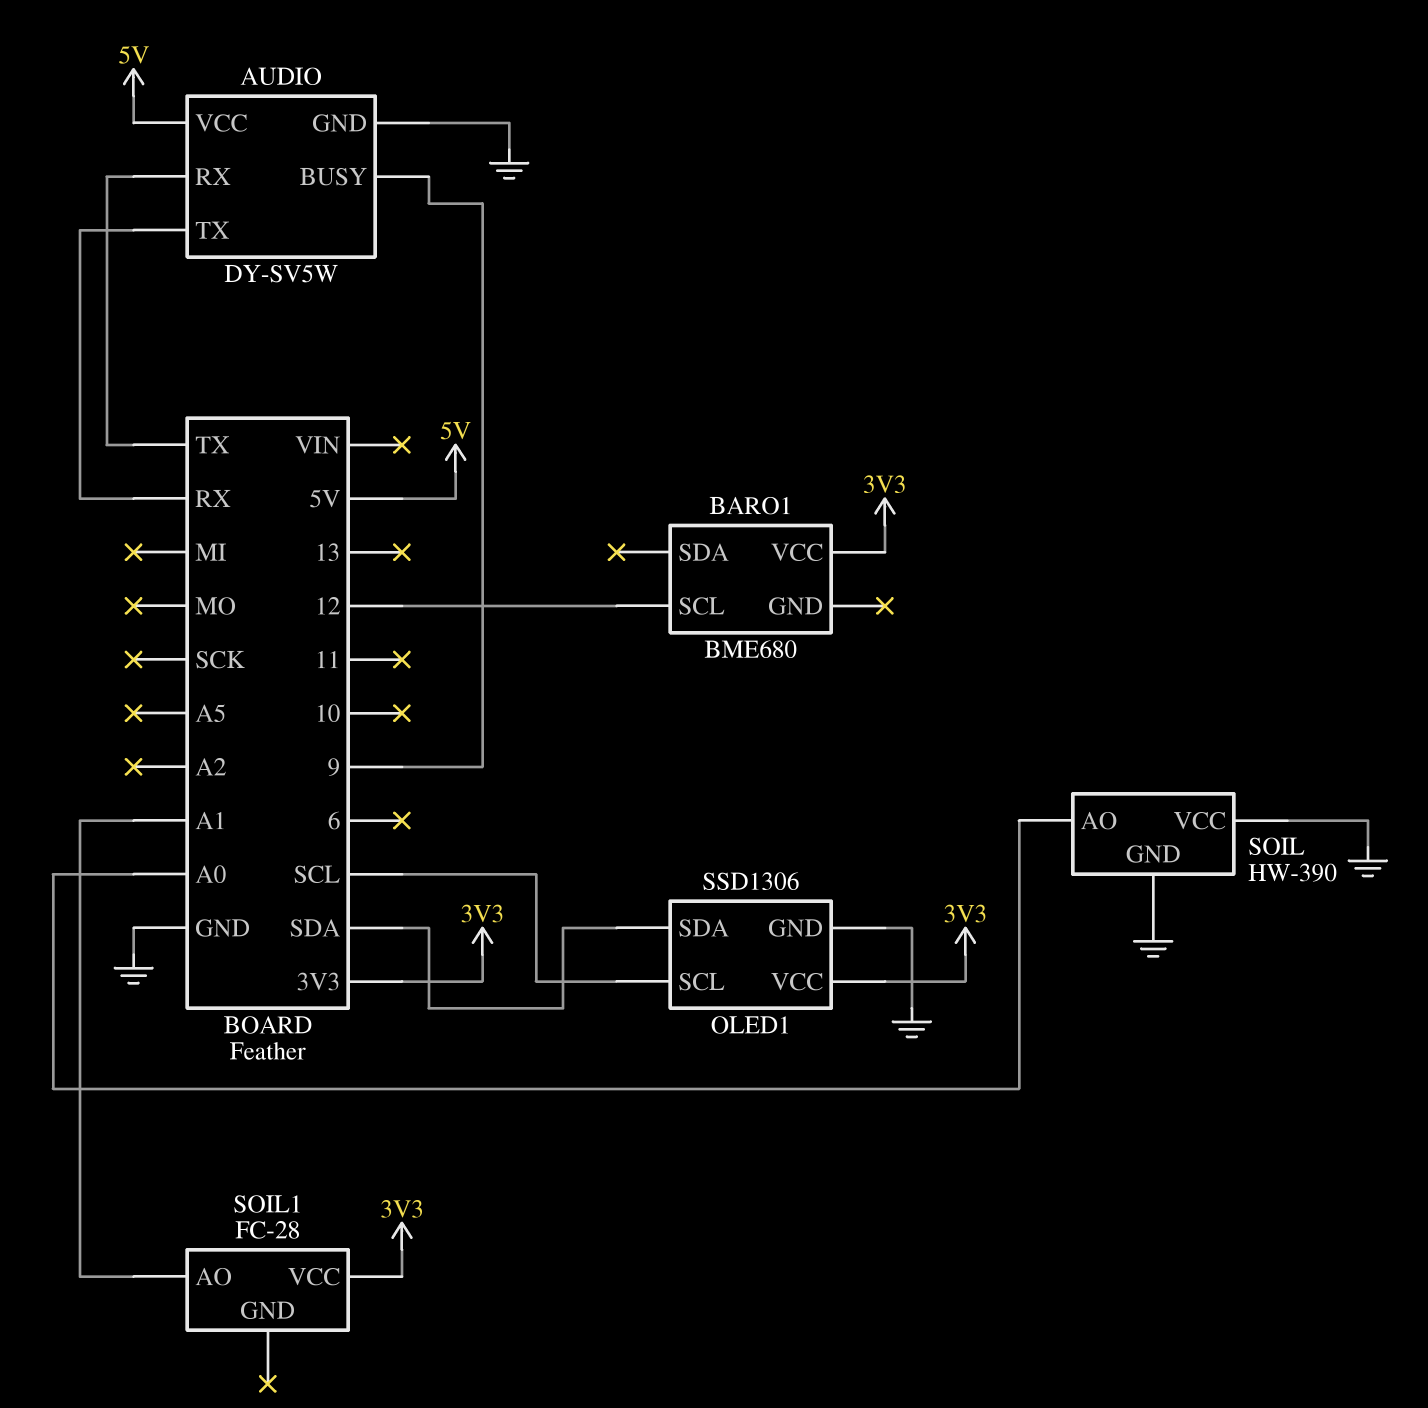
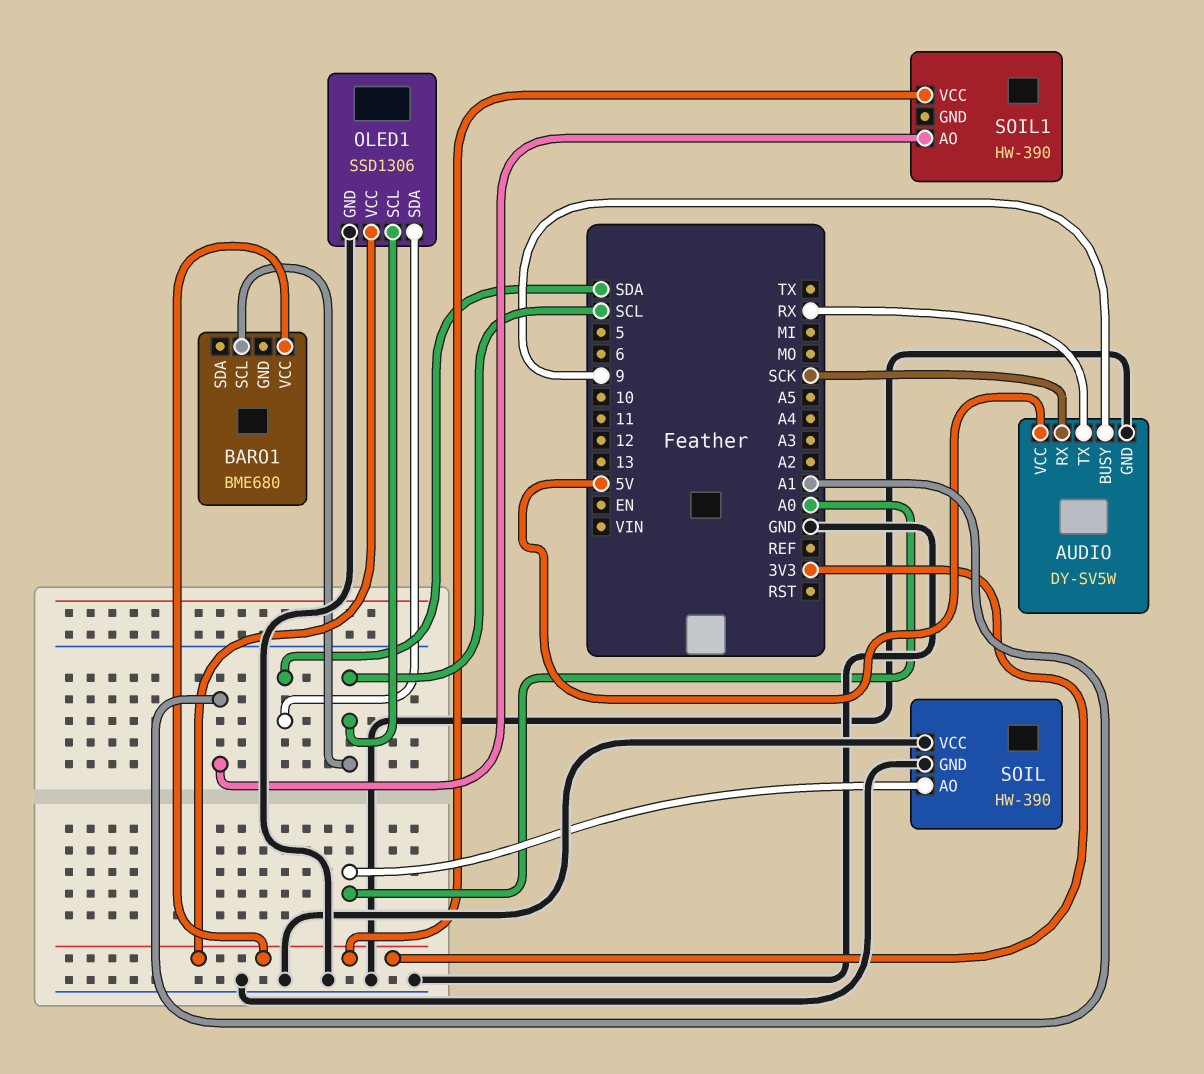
AUDIO pin RX: TX -> SCK
BARO1 pin SCL: 12 -> SCL
SOIL1: FC-28 -> HW-390

